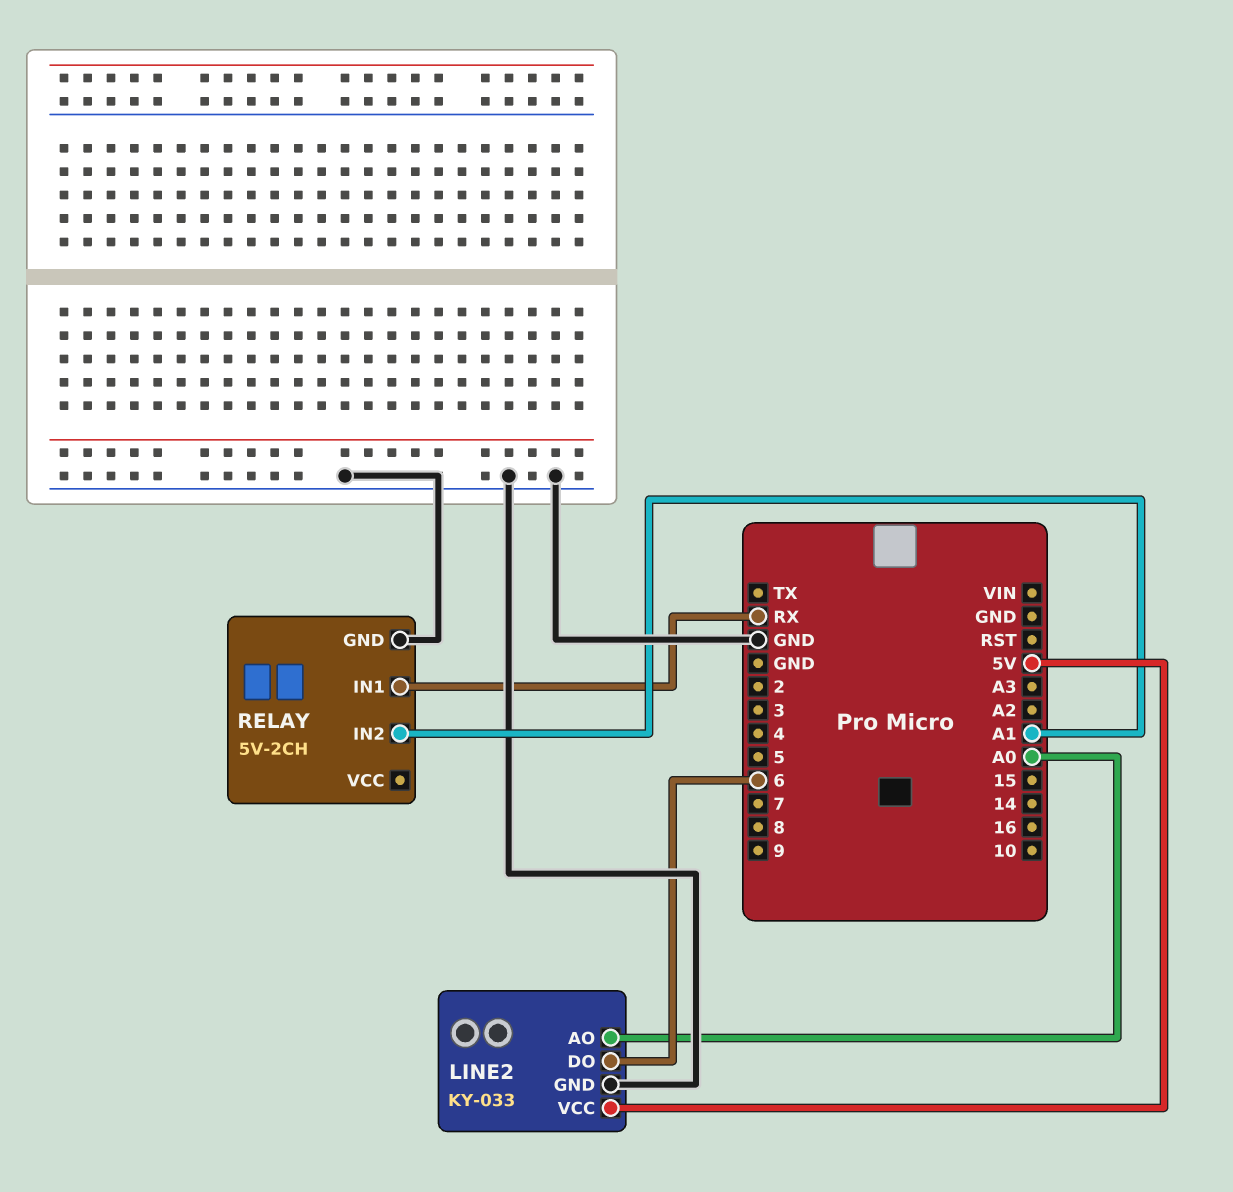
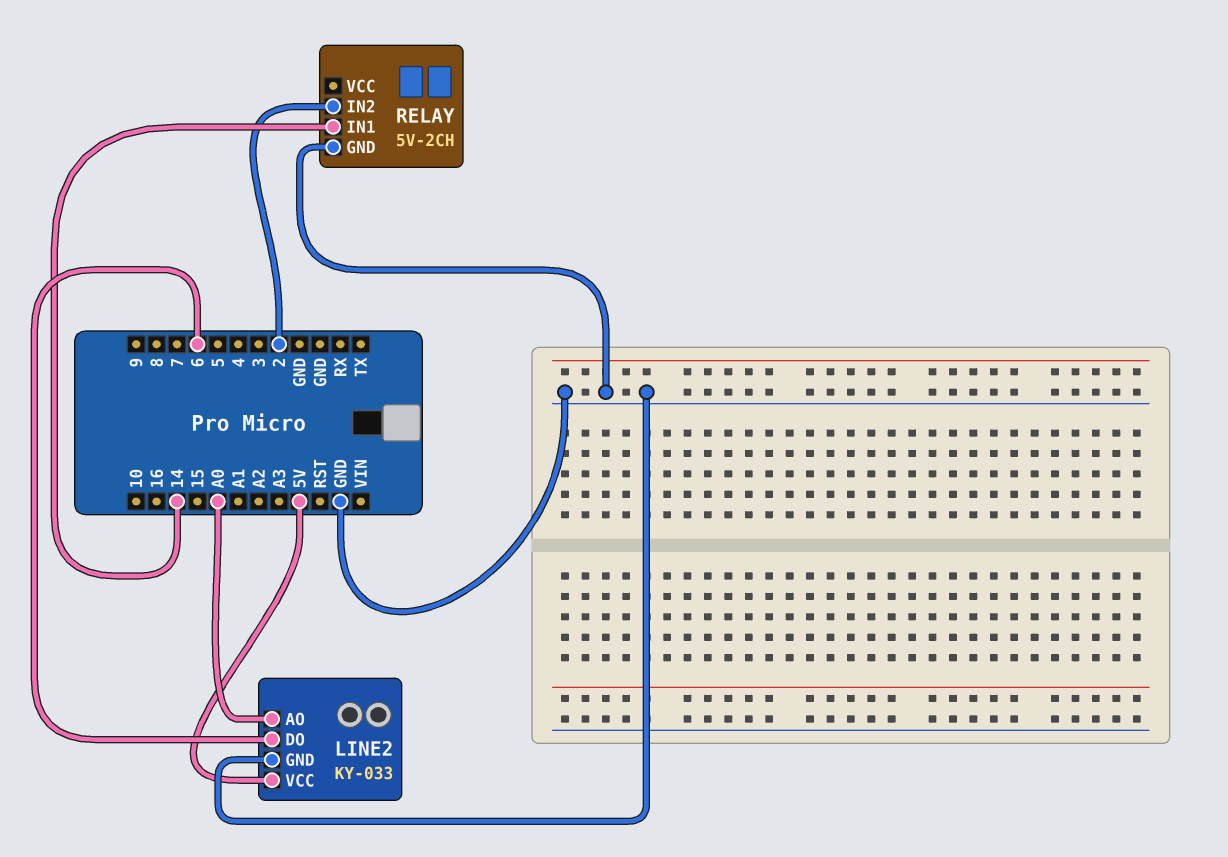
RELAY pin IN1: RX -> 14
RELAY pin IN2: A1 -> 2

